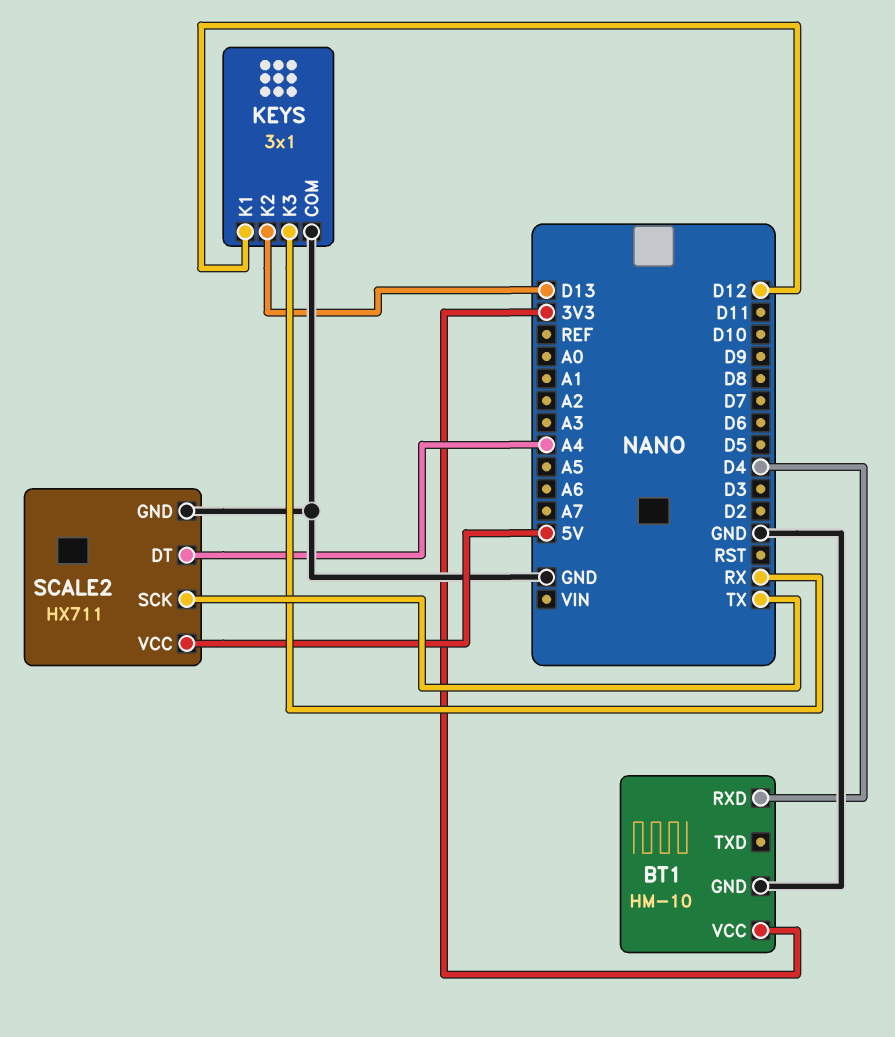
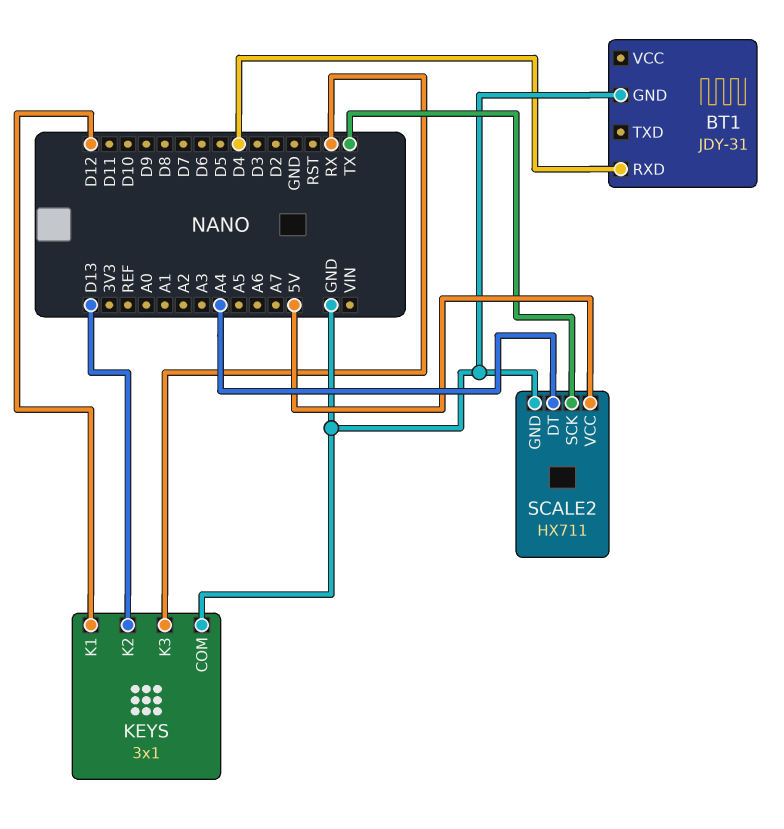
BT1: HM-10 -> JDY-31
BT1 pin VCC: 3V3 -> none

